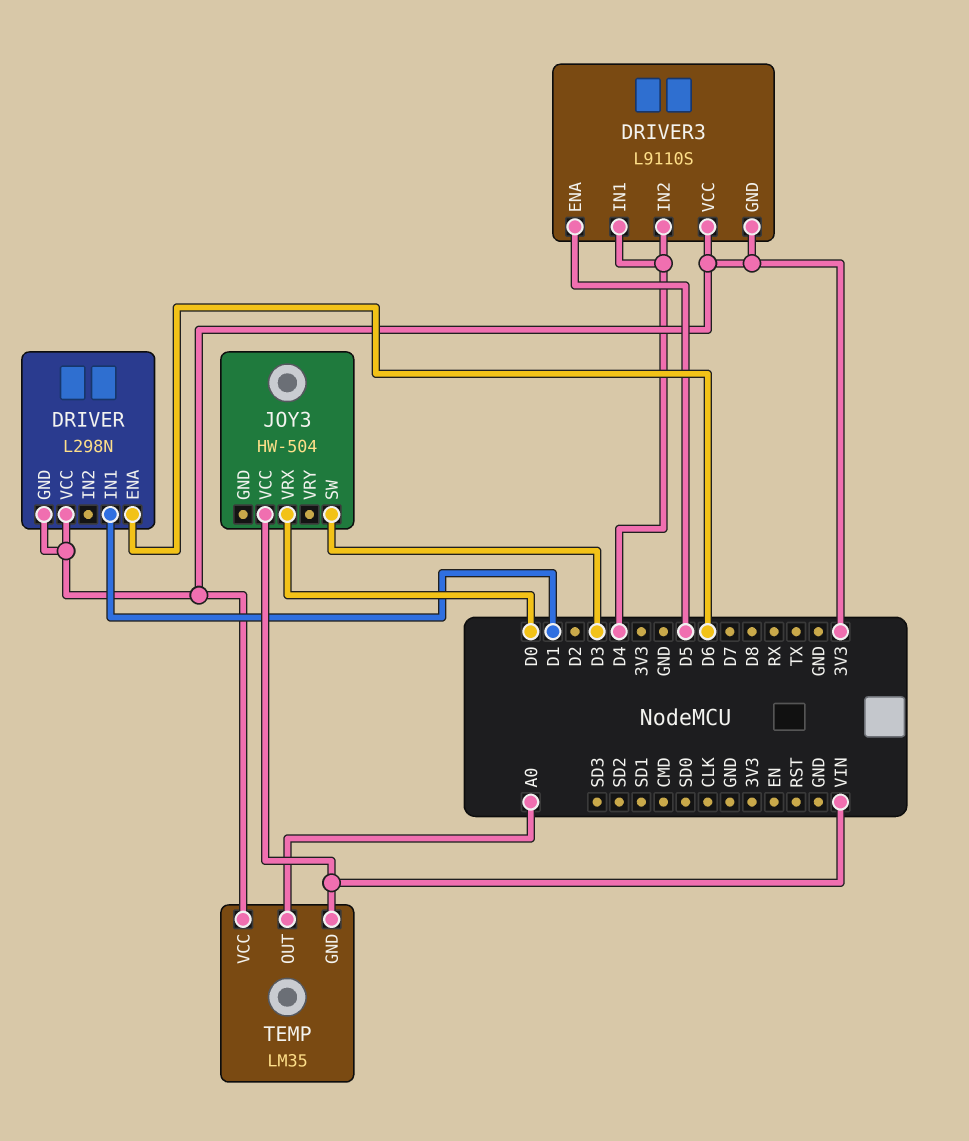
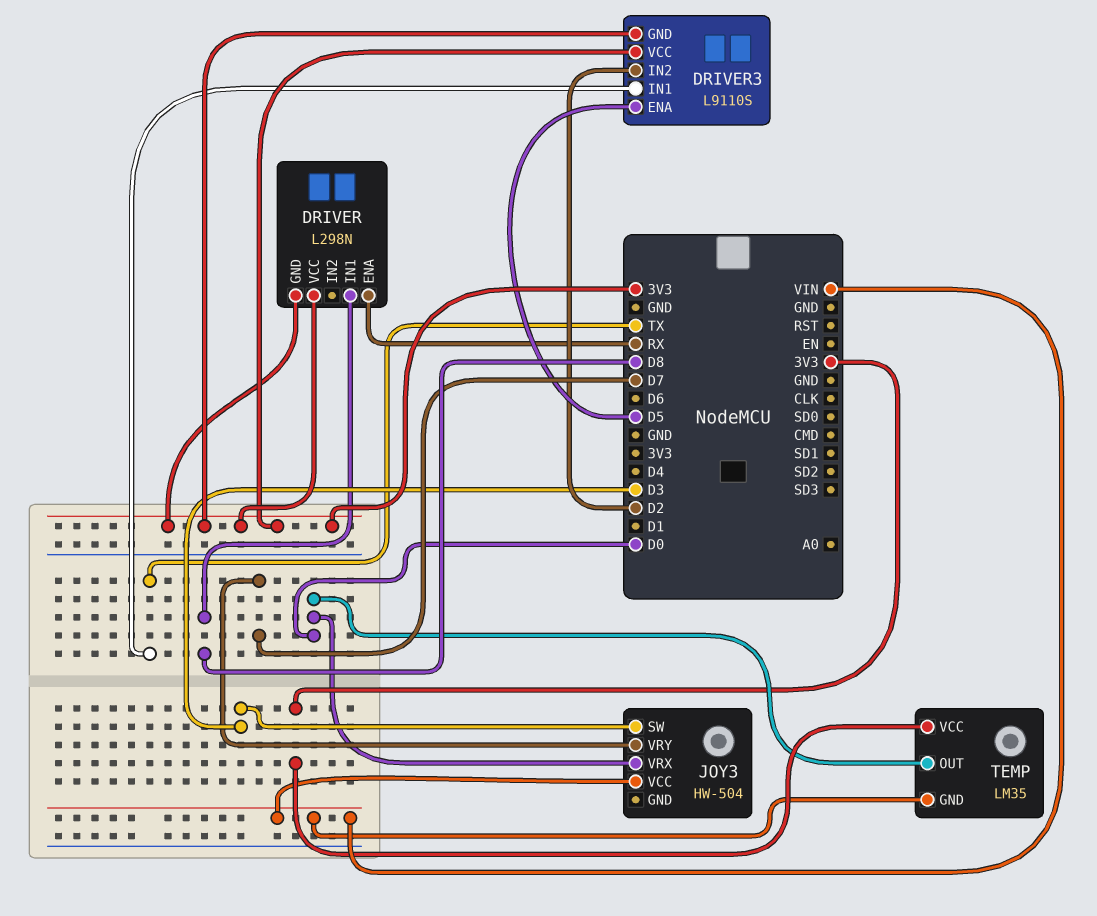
DRIVER pin ENA: D6 -> RX
DRIVER pin IN1: D1 -> D8
DRIVER3 pin IN1: D4 -> TX
DRIVER3 pin IN2: D4 -> D2
JOY3 pin VRY: none -> D7
TEMP pin OUT: A0 -> D0

